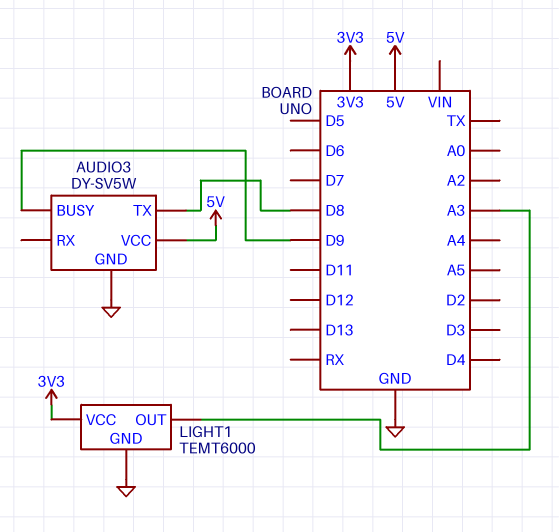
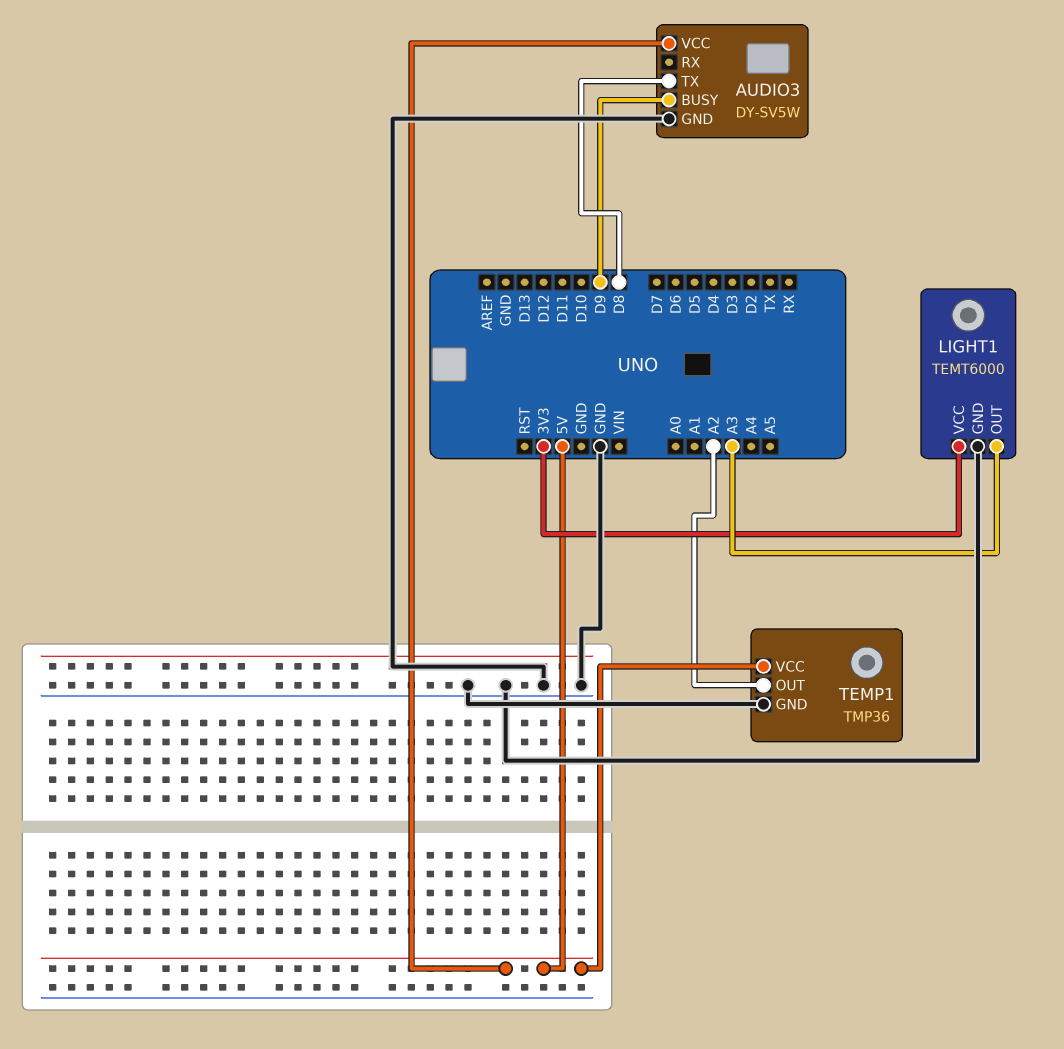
TEMP1: none -> TMP36
TEMP1 pin GND: none -> GND
TEMP1 pin OUT: none -> A2
TEMP1 pin VCC: none -> 5V

